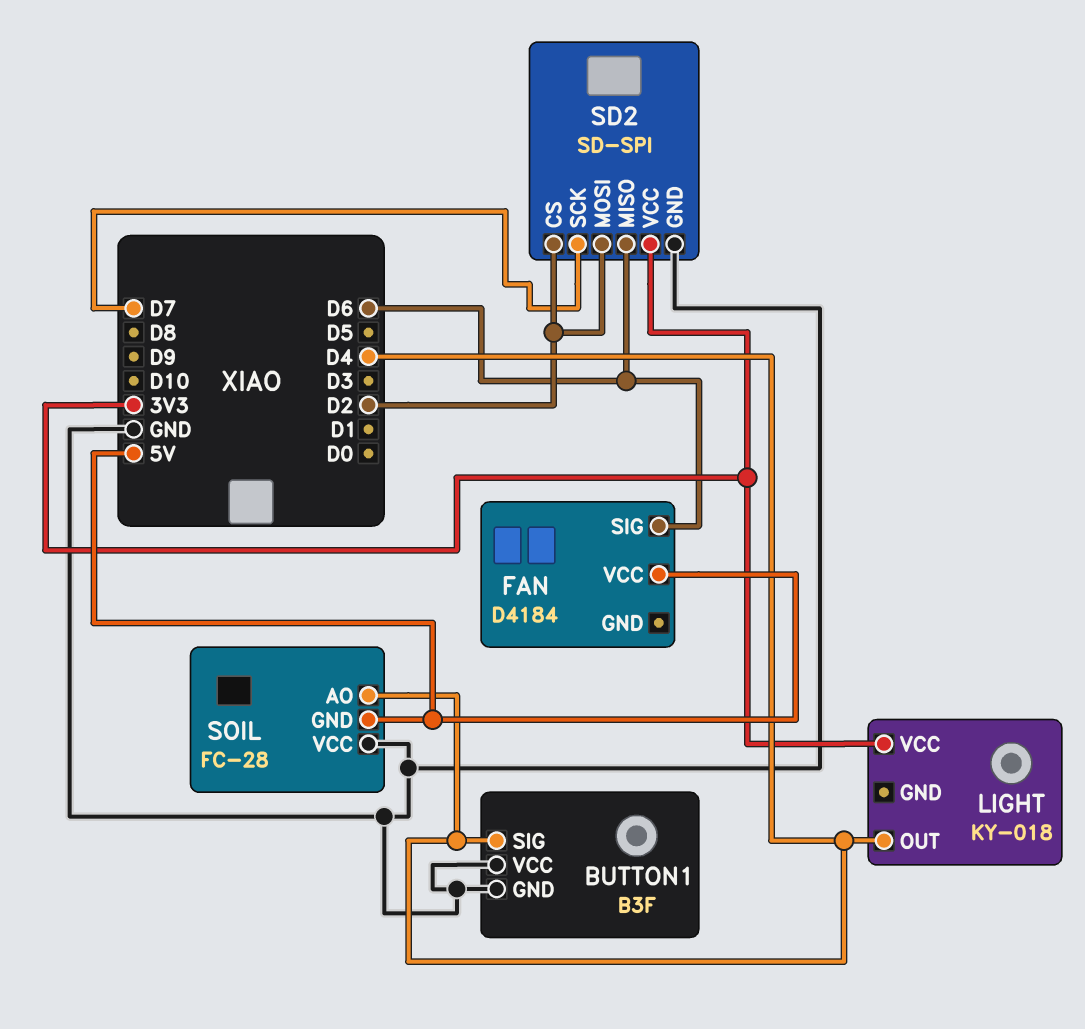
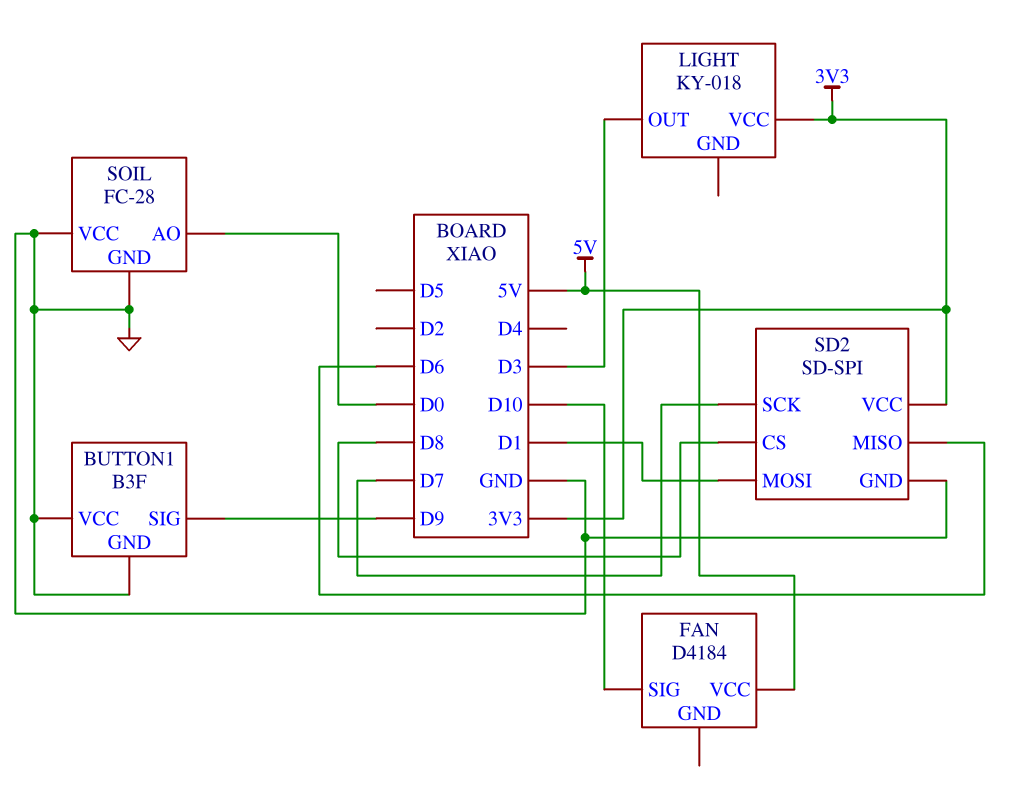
BUTTON1 pin SIG: D4 -> D9
FAN pin SIG: D6 -> D10
LIGHT pin OUT: D4 -> D3
SD2 pin CS: D2 -> D8
SD2 pin MOSI: D2 -> D1
SOIL pin AO: D4 -> D0
SOIL pin GND: 5V -> GND

